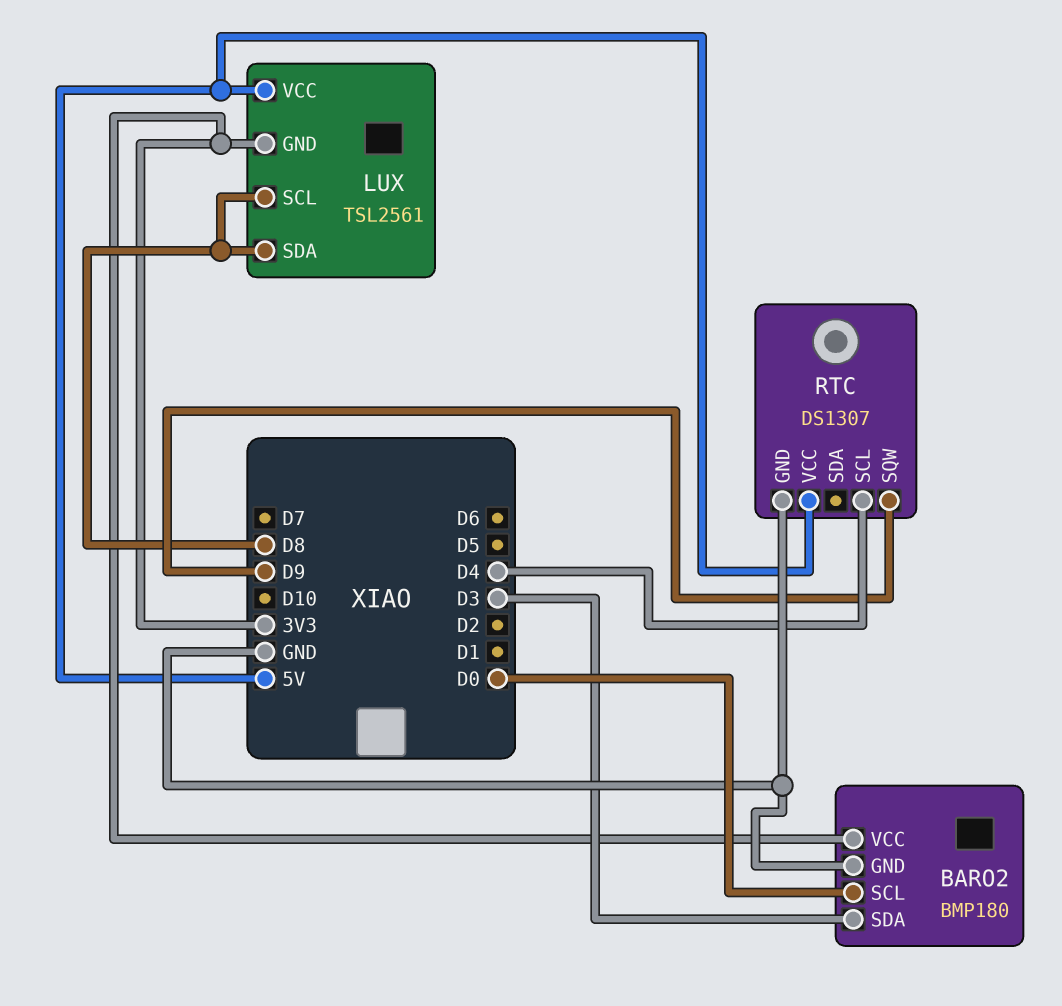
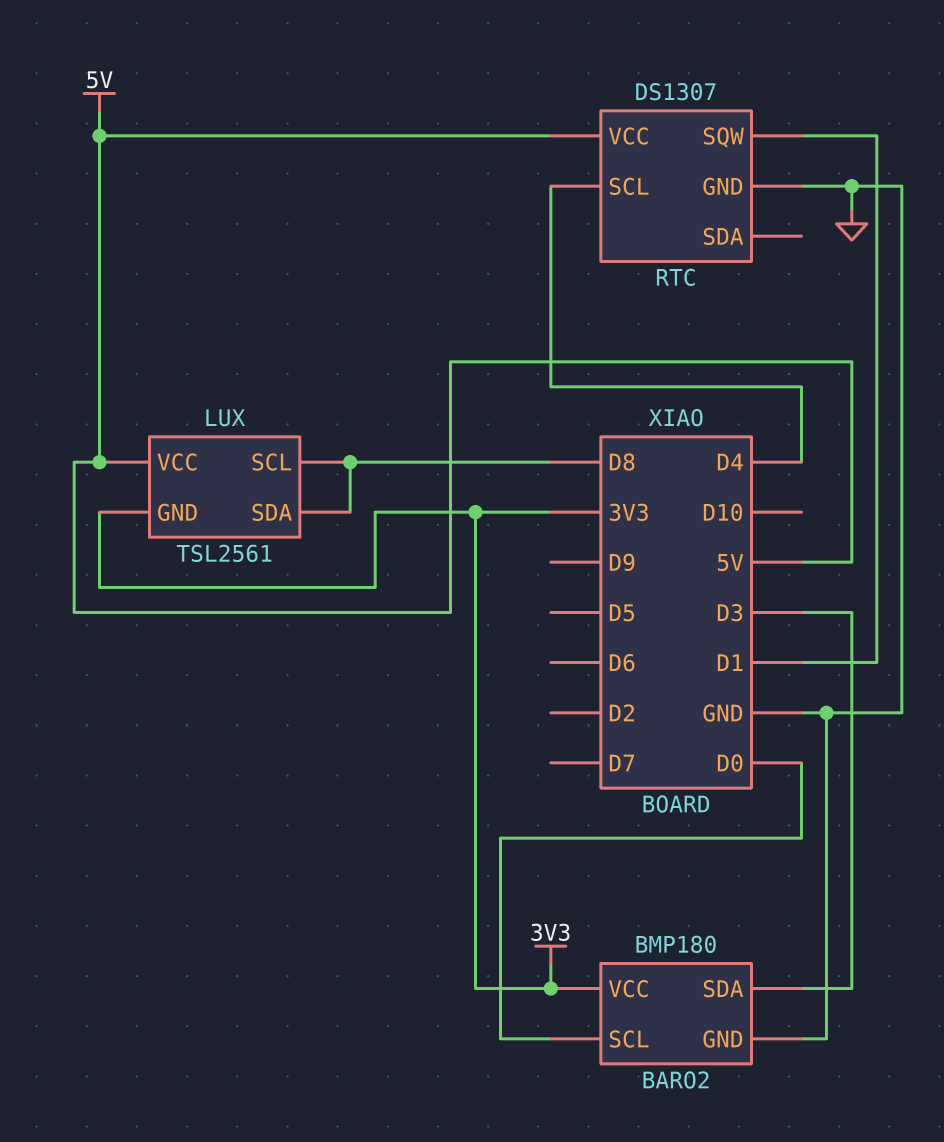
RTC pin SQW: D9 -> D1

